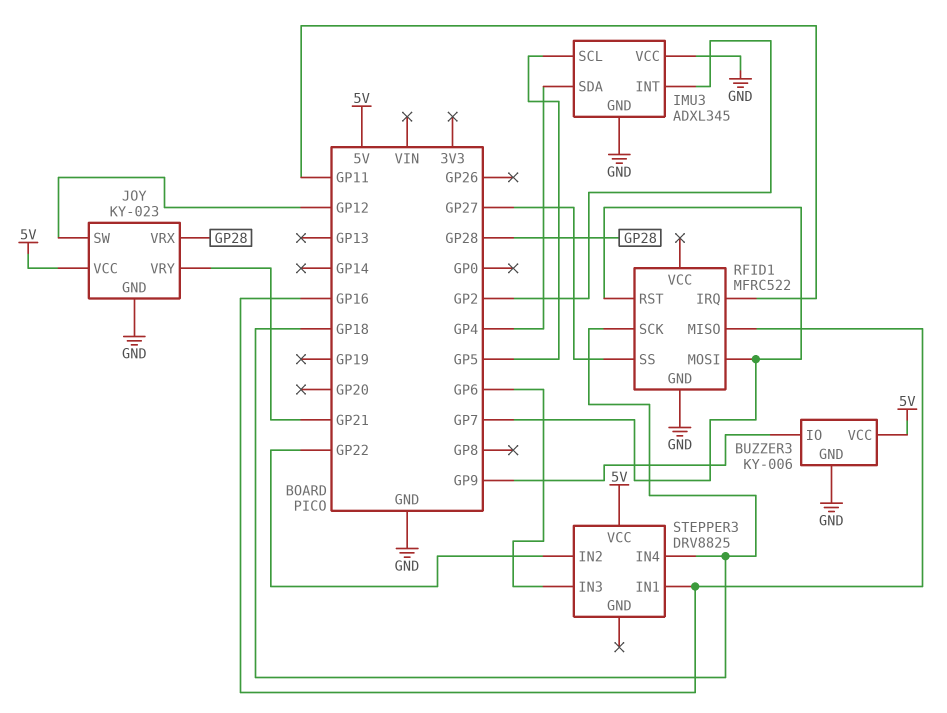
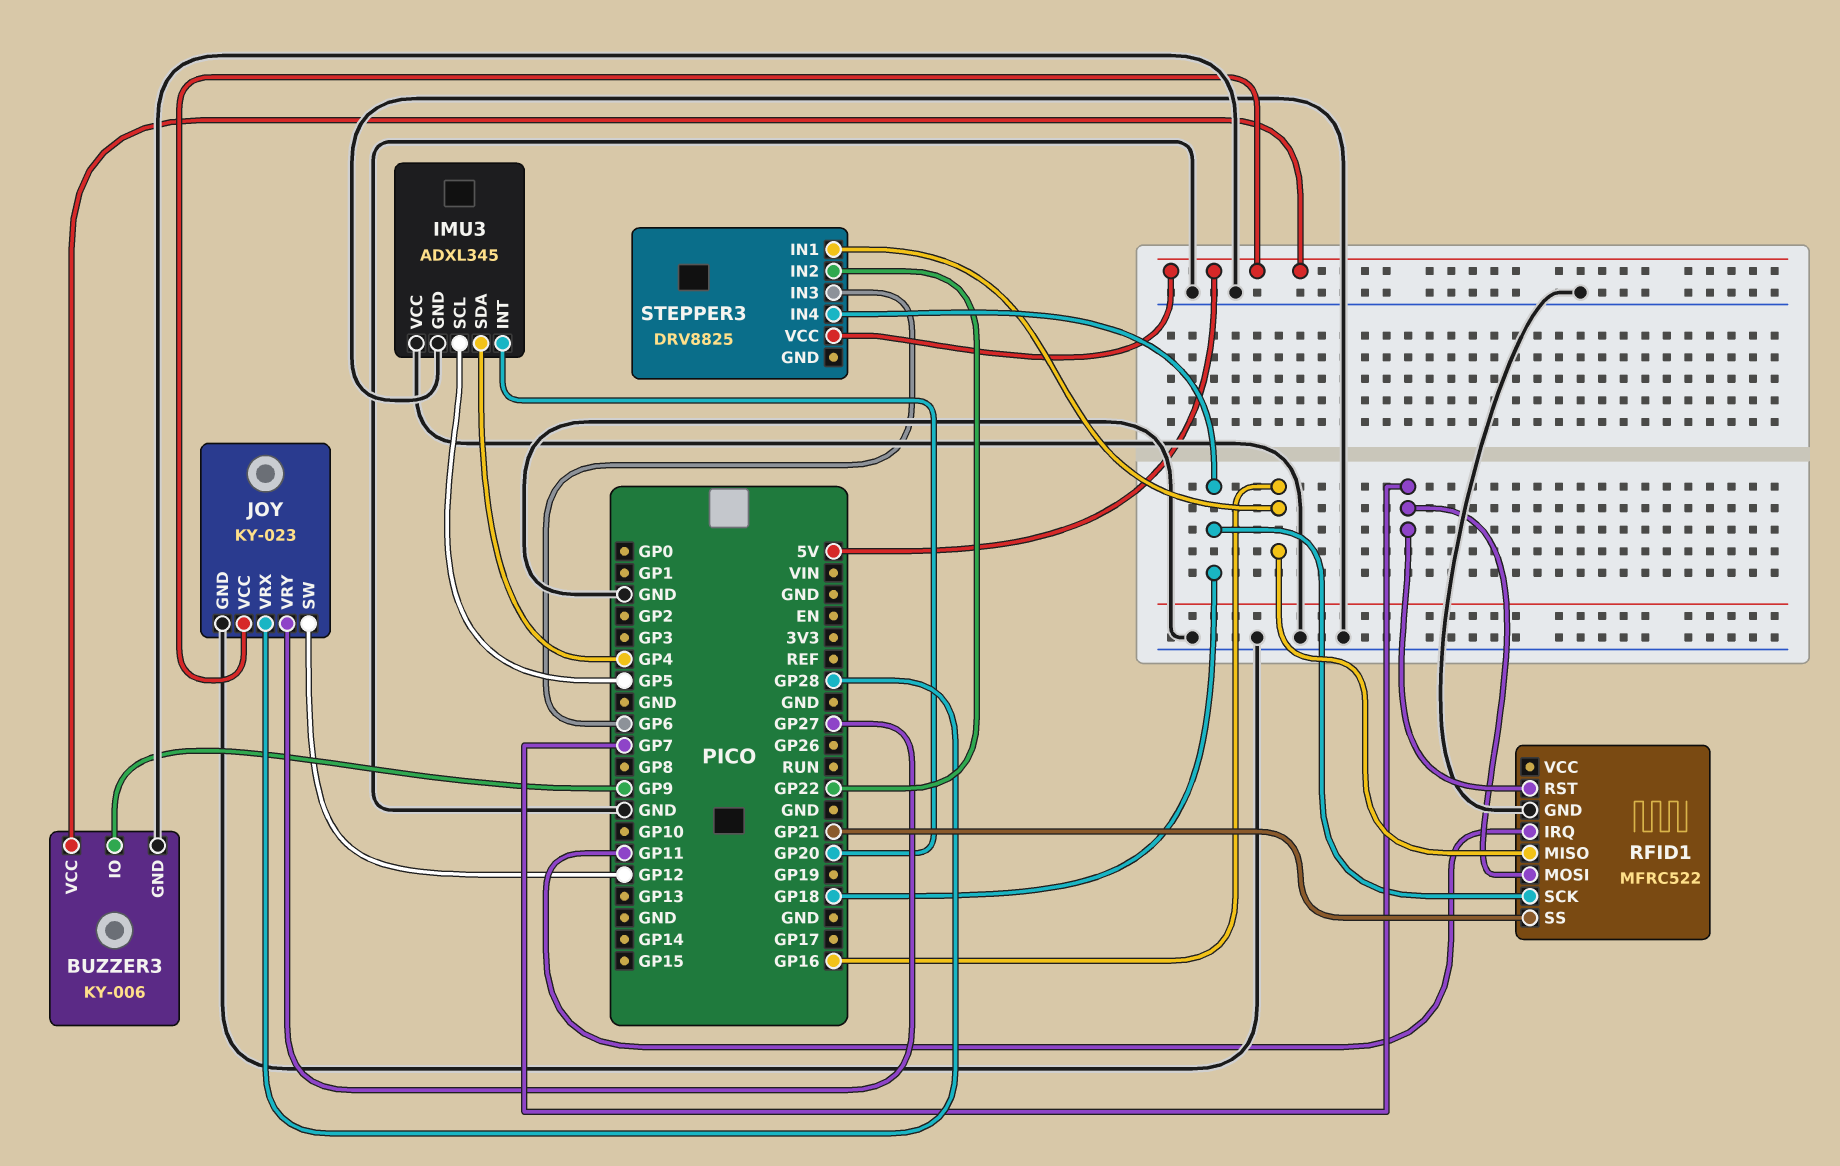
IMU3 pin INT: GP2 -> GP20
JOY pin VRY: GP21 -> GP27
RFID1 pin SS: GP27 -> GP21

